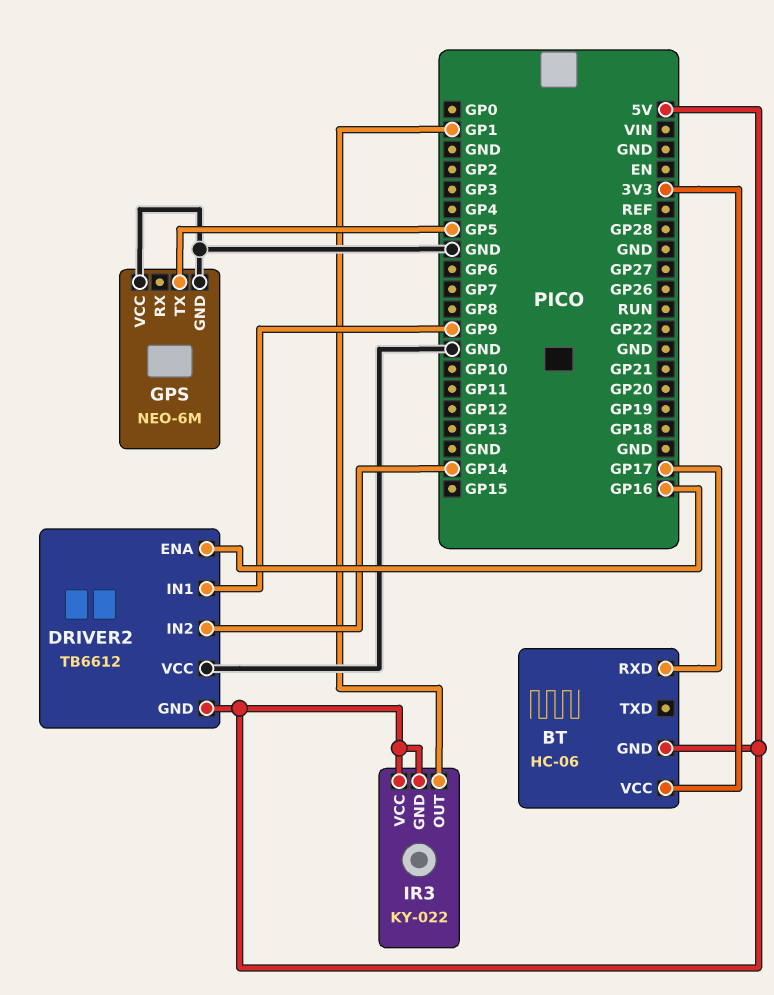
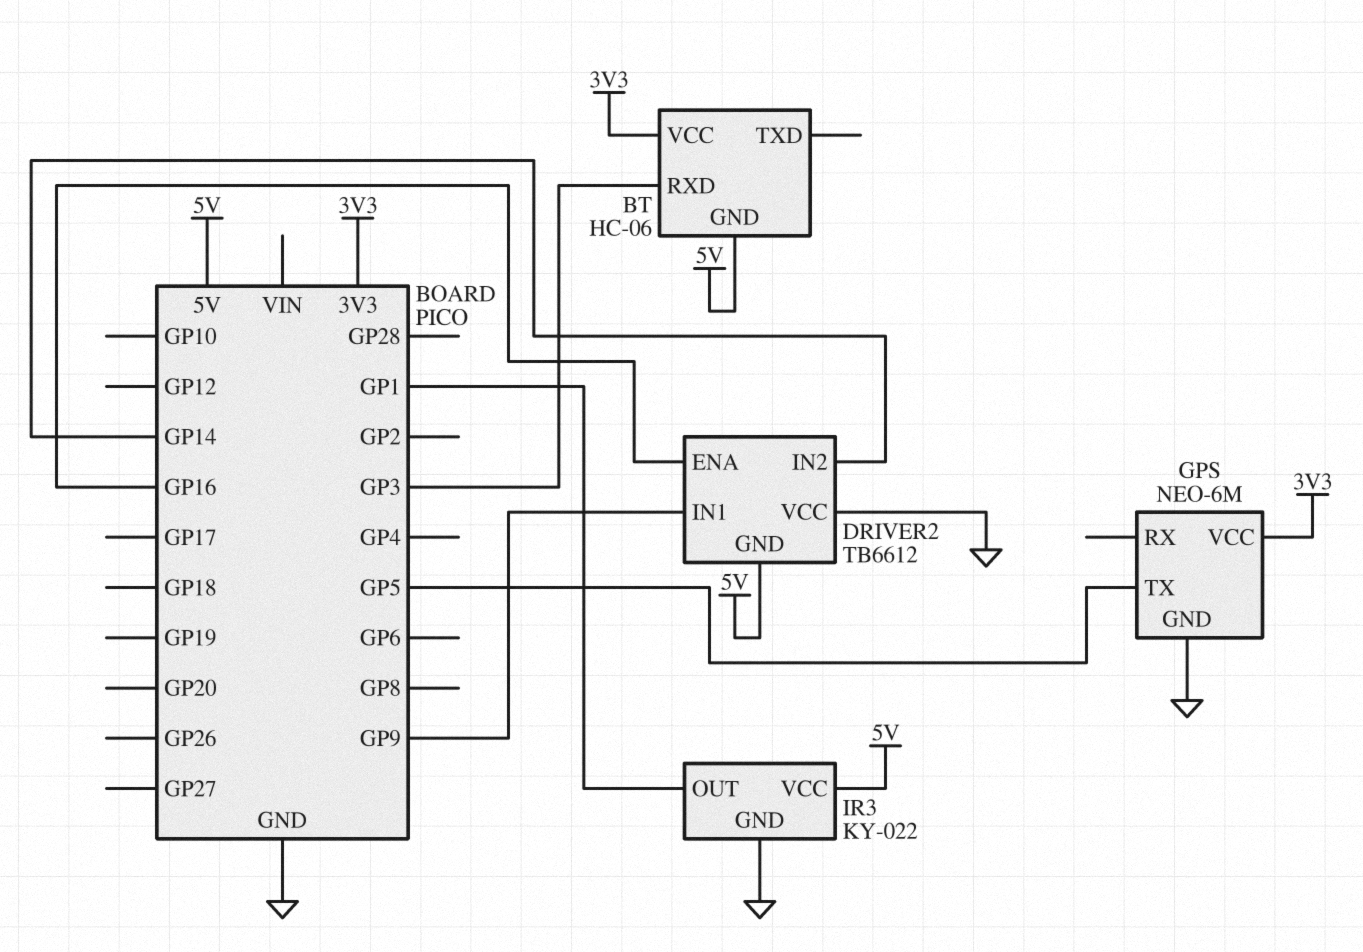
BT pin RXD: GP17 -> GP3
GPS pin VCC: GND -> 3V3
IR3 pin GND: 5V -> GND

